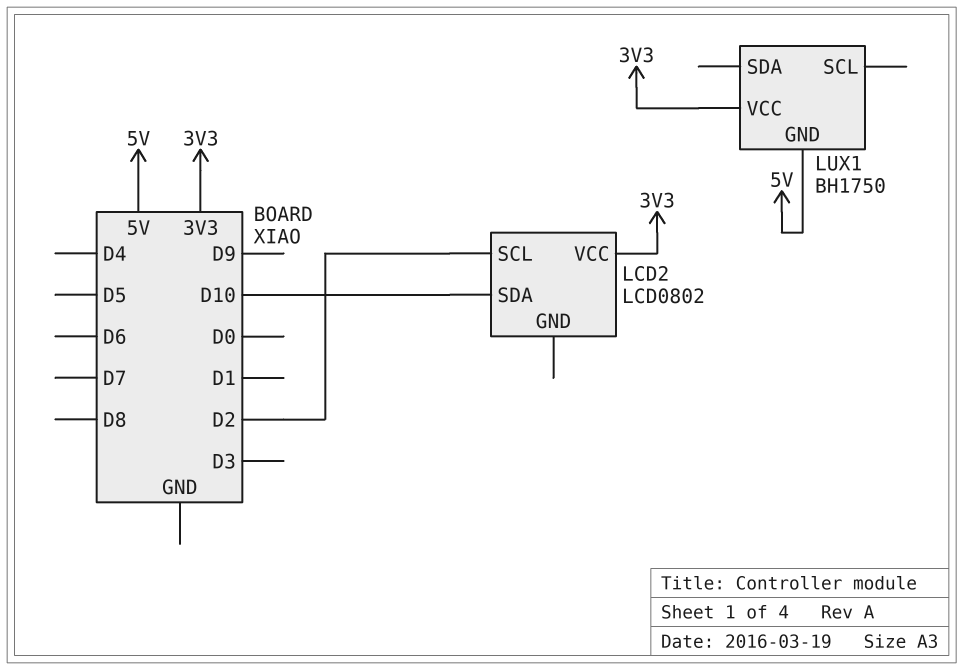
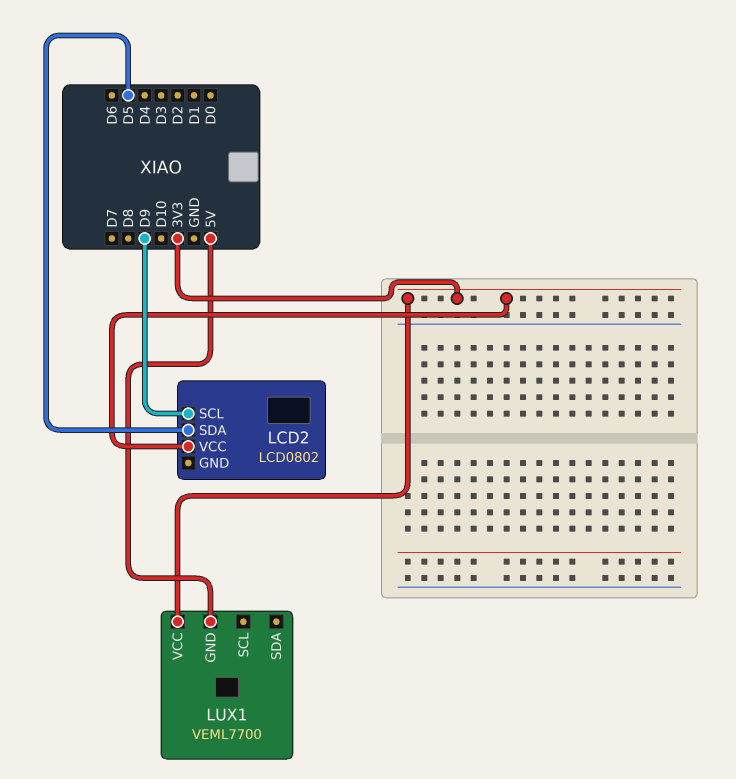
LCD2 pin SCL: D2 -> D9
LCD2 pin SDA: D10 -> D5
LUX1: BH1750 -> VEML7700

